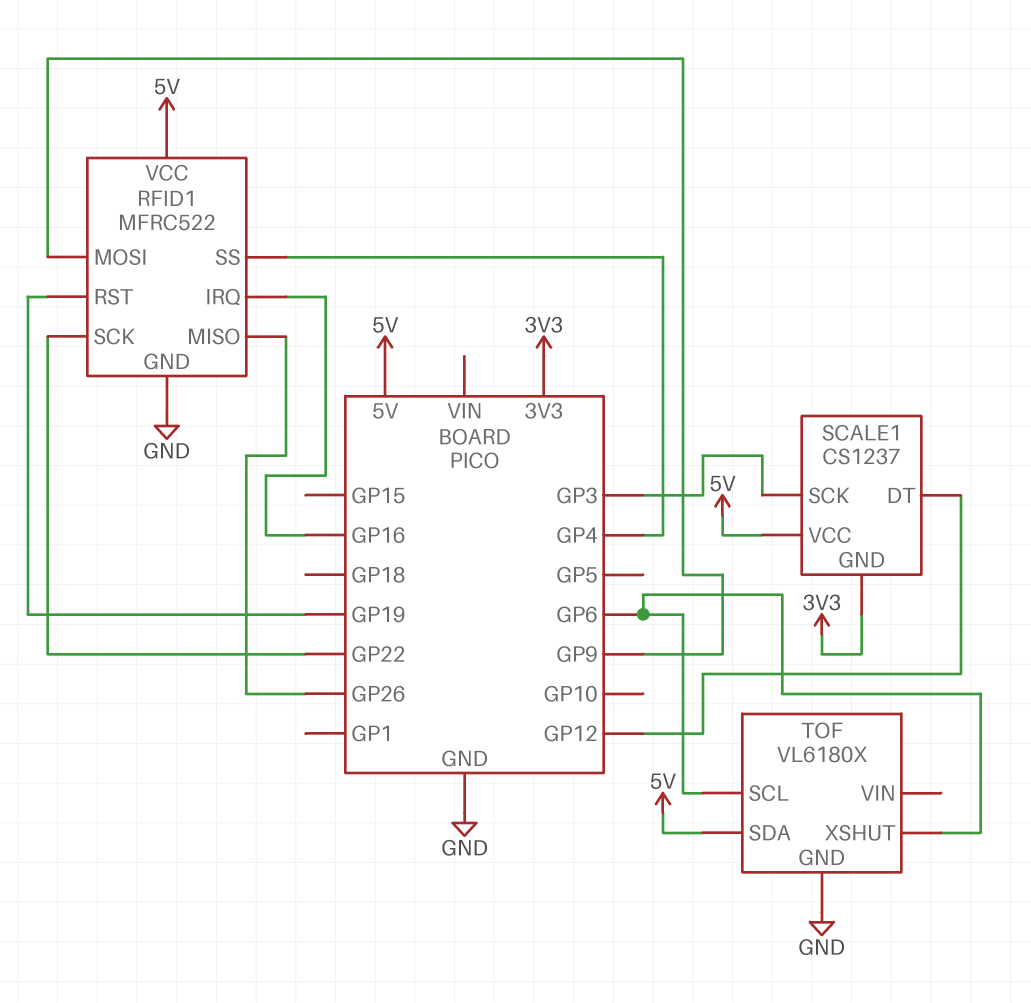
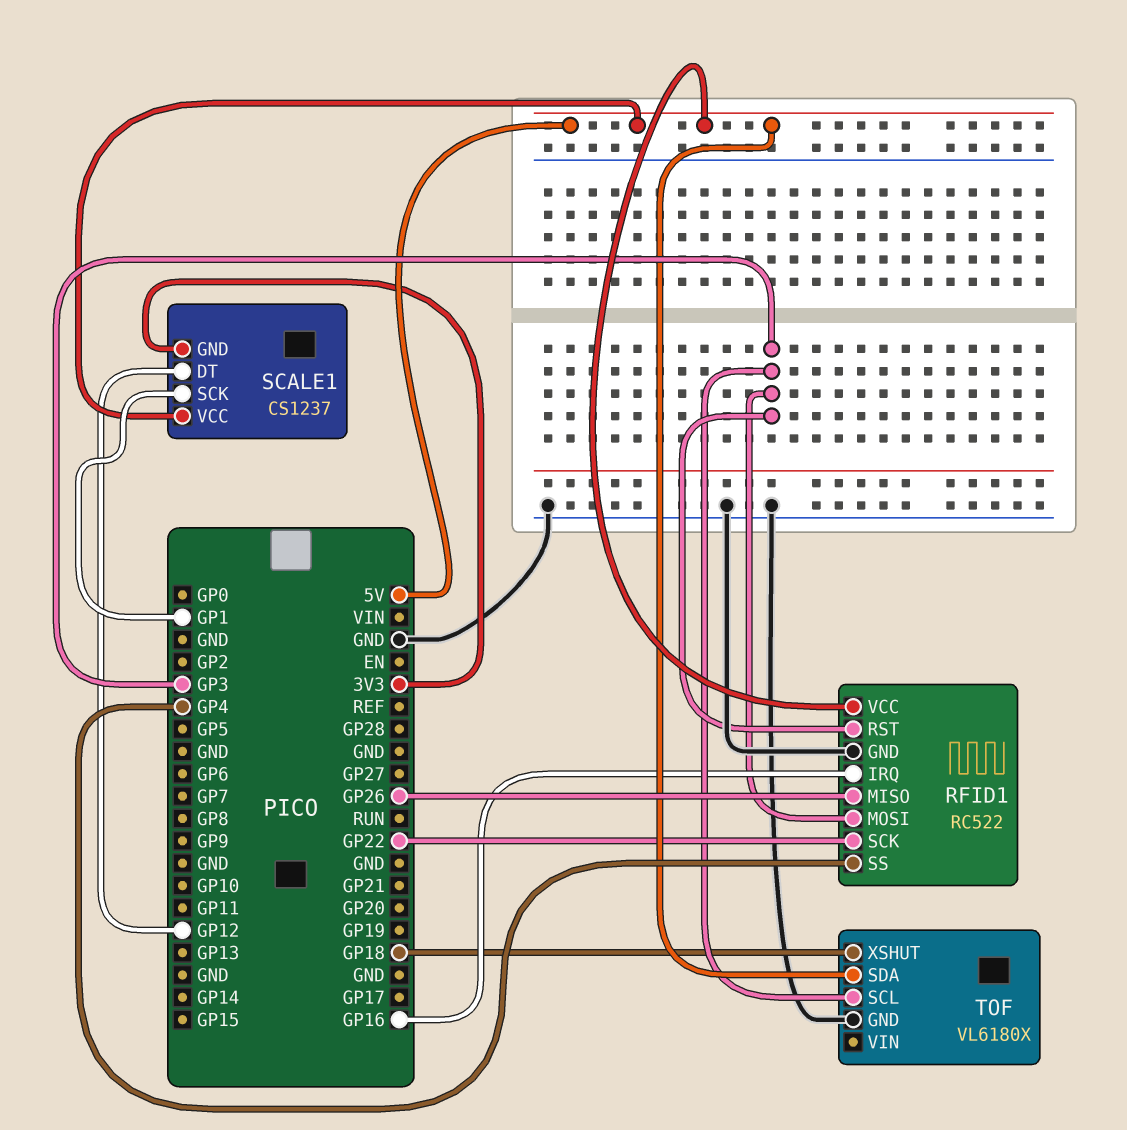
RFID1: MFRC522 -> RC522
RFID1 pin MOSI: GP9 -> GP3
RFID1 pin RST: GP19 -> GP3
SCALE1 pin SCK: GP3 -> GP1
TOF pin SCL: GP6 -> GP3
TOF pin XSHUT: GP6 -> GP18

